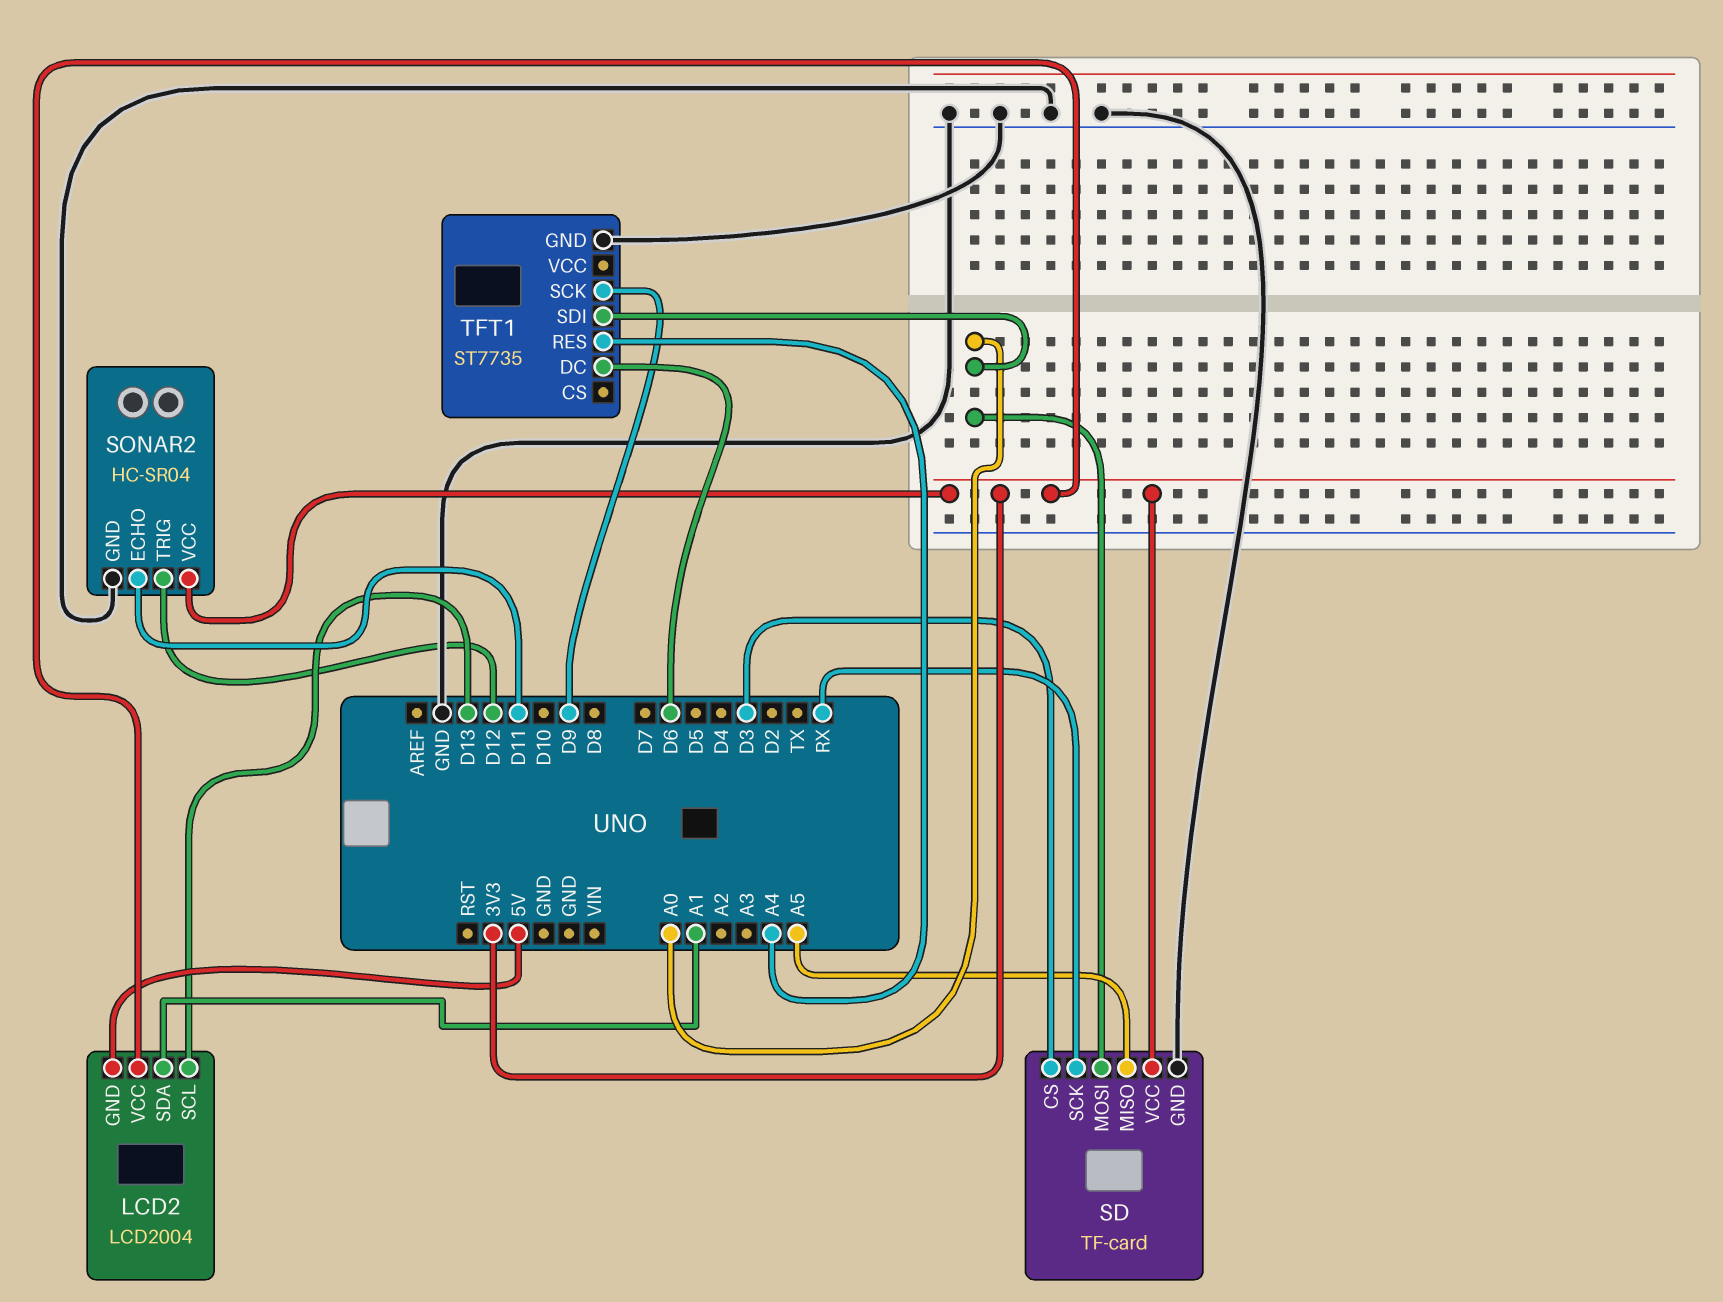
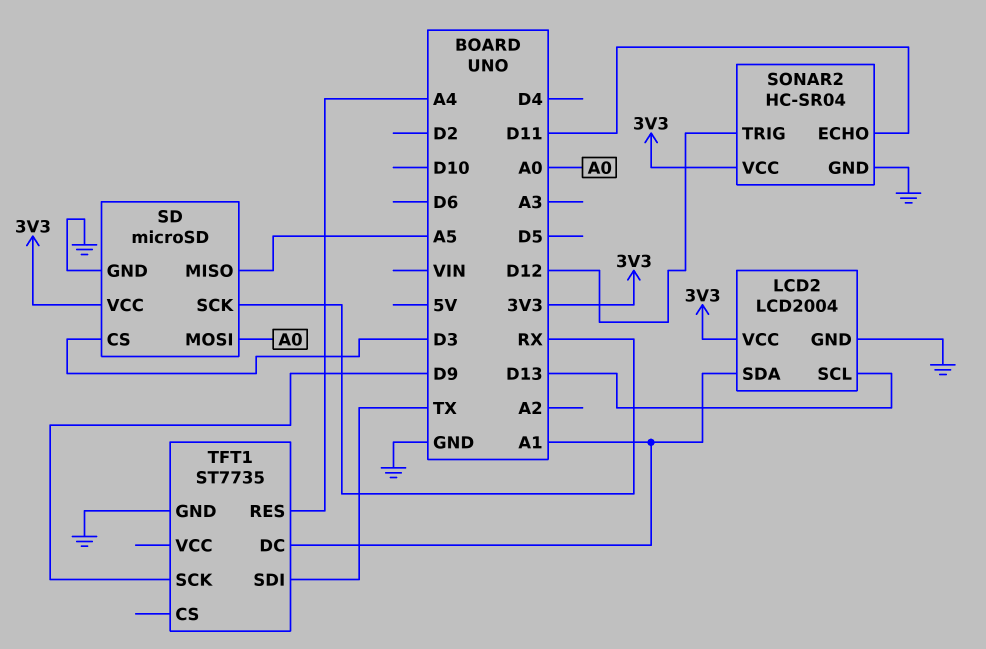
LCD2 pin GND: 5V -> GND
SD: TF-card -> microSD
TFT1 pin DC: D6 -> A1
TFT1 pin SDI: A0 -> TX

